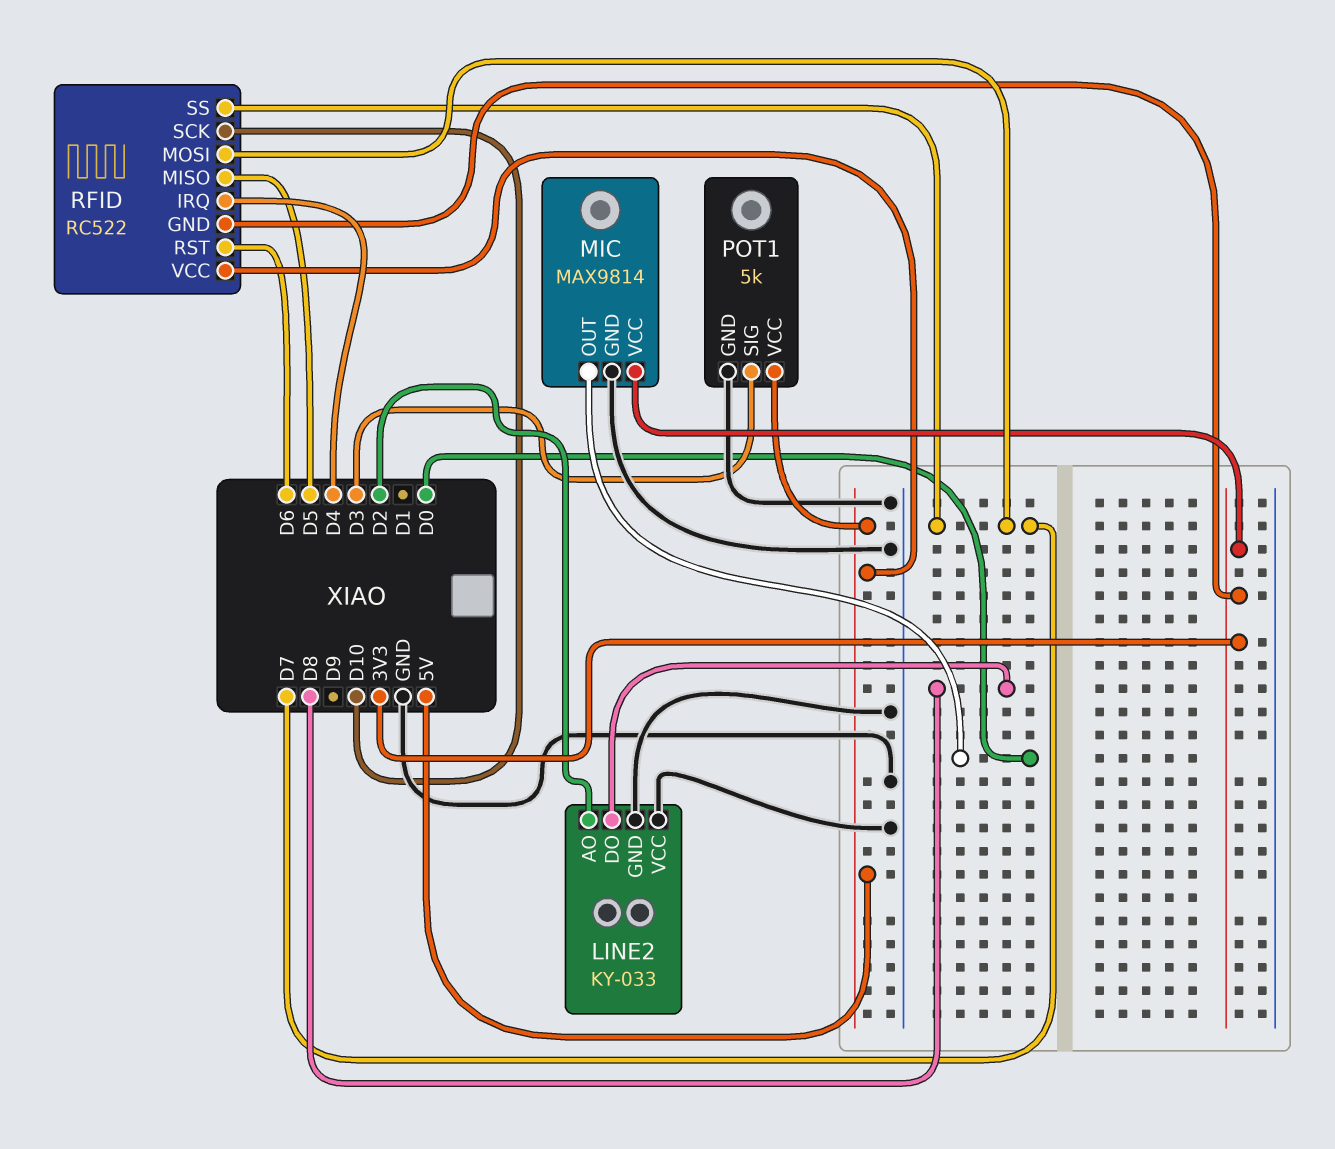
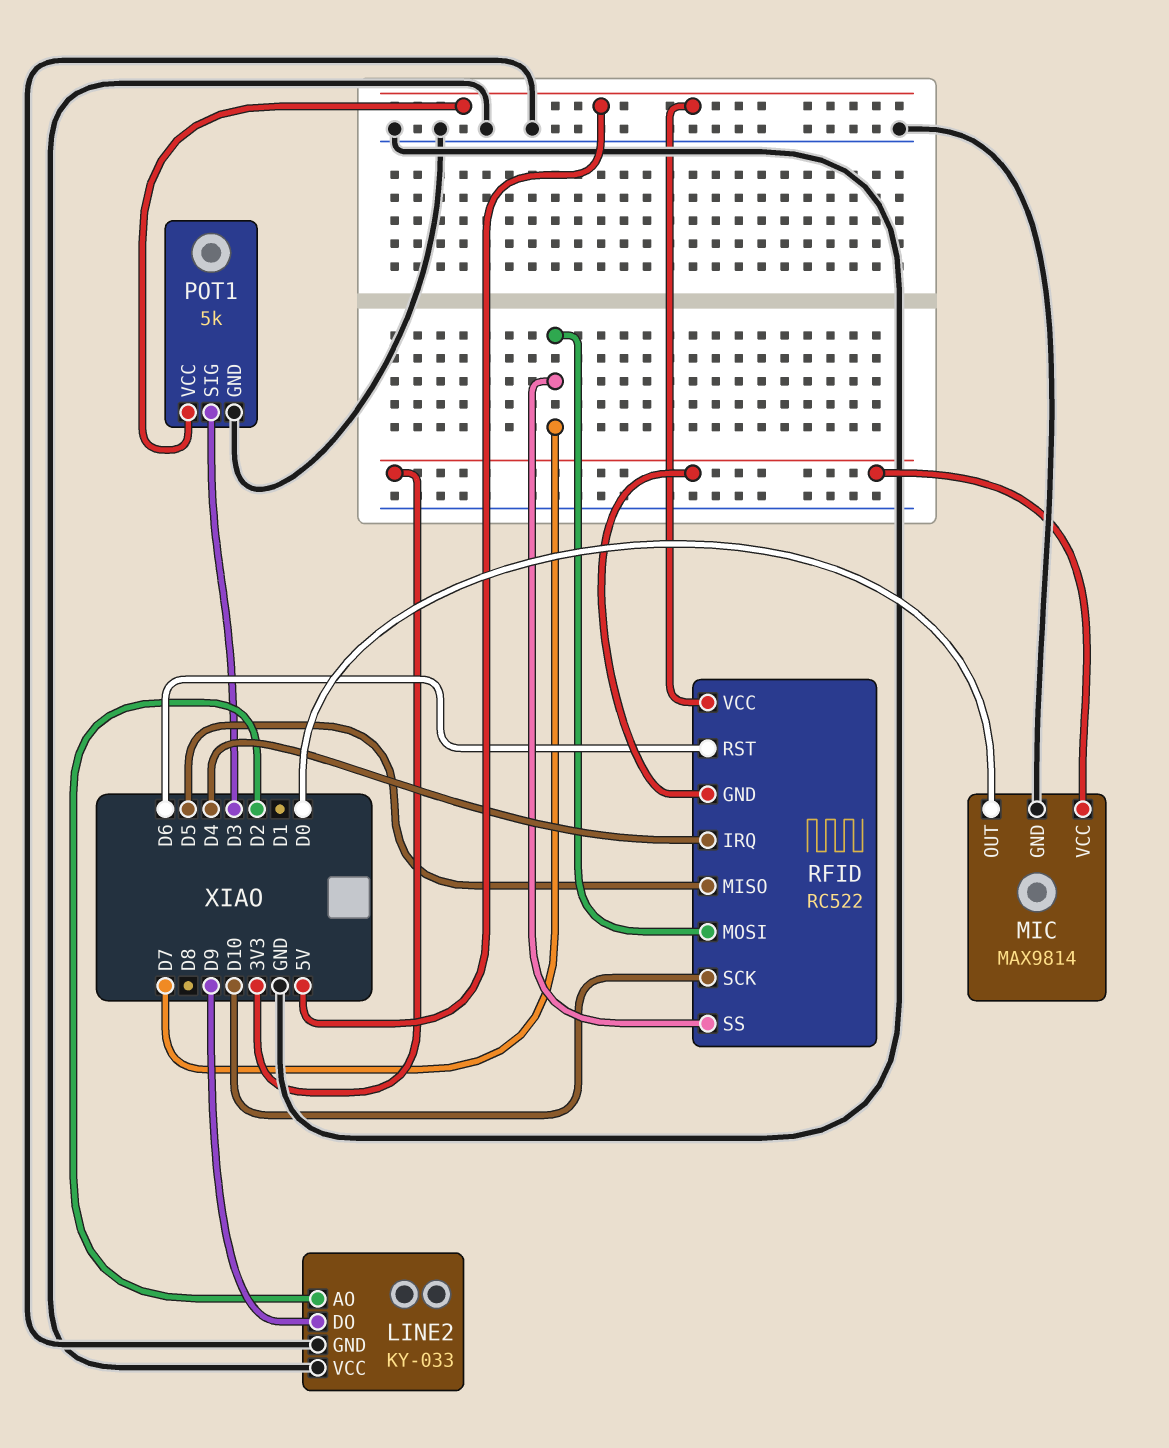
LINE2 pin DO: D8 -> D9

